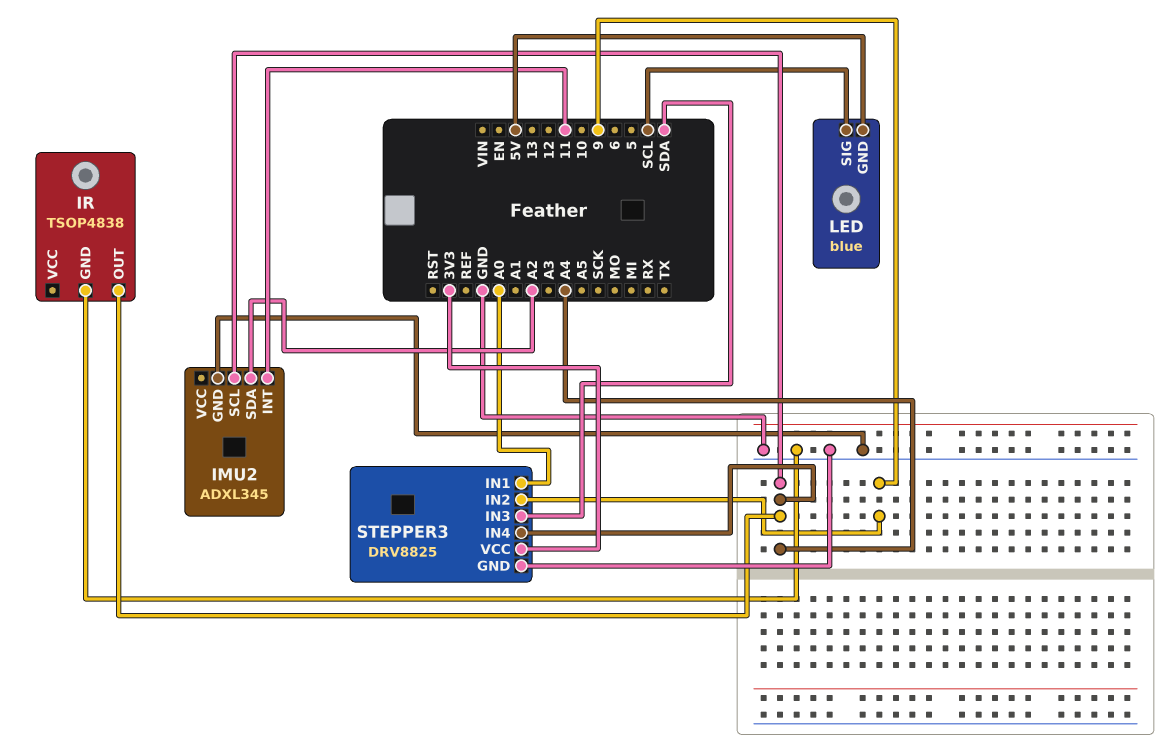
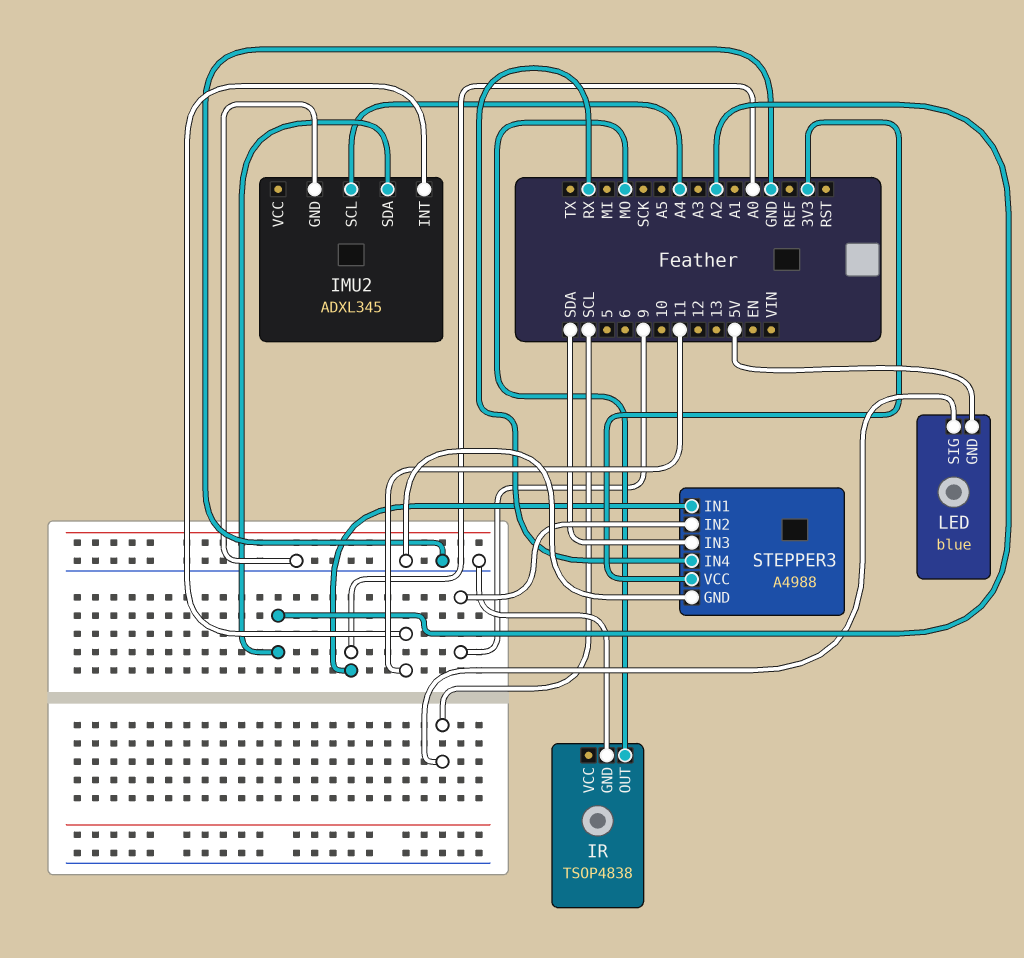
IR pin OUT: A4 -> MO
STEPPER3: DRV8825 -> A4988
STEPPER3 pin IN4: A4 -> RX

